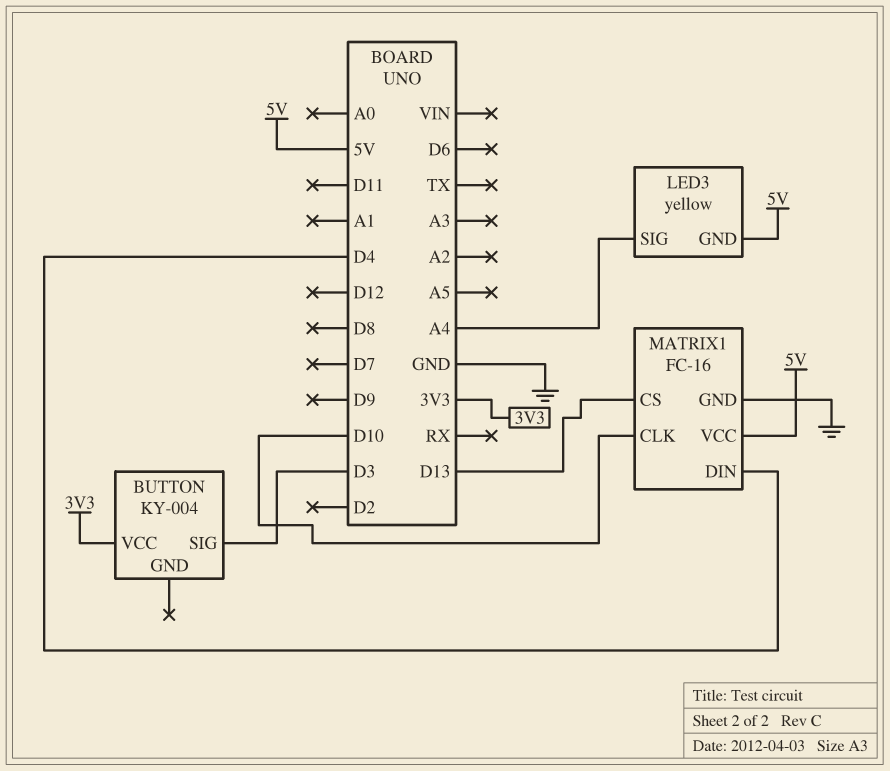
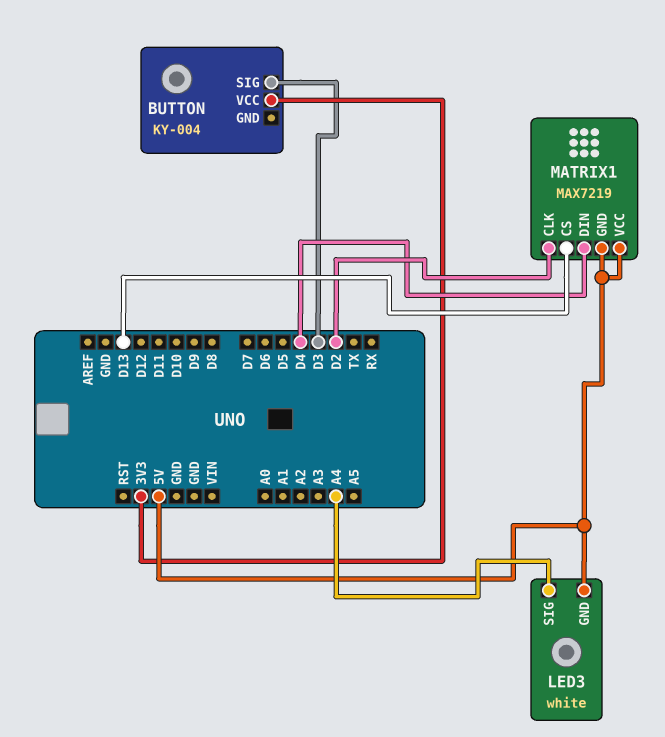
LED3: yellow -> white
MATRIX1: FC-16 -> MAX7219
MATRIX1 pin CLK: D10 -> D2
MATRIX1 pin GND: GND -> 5V

